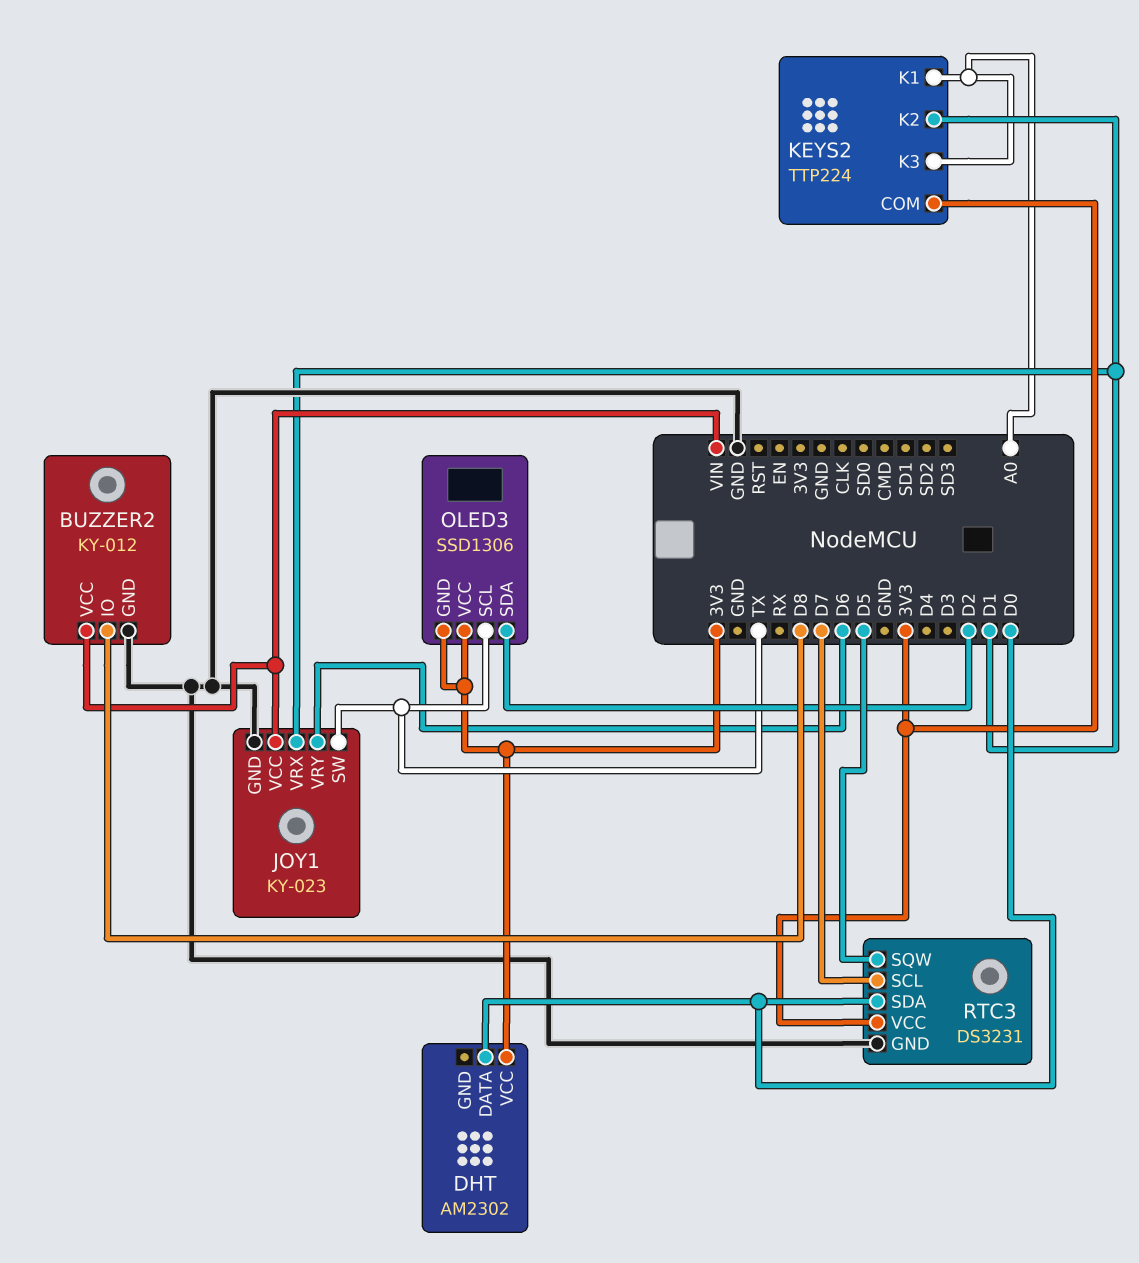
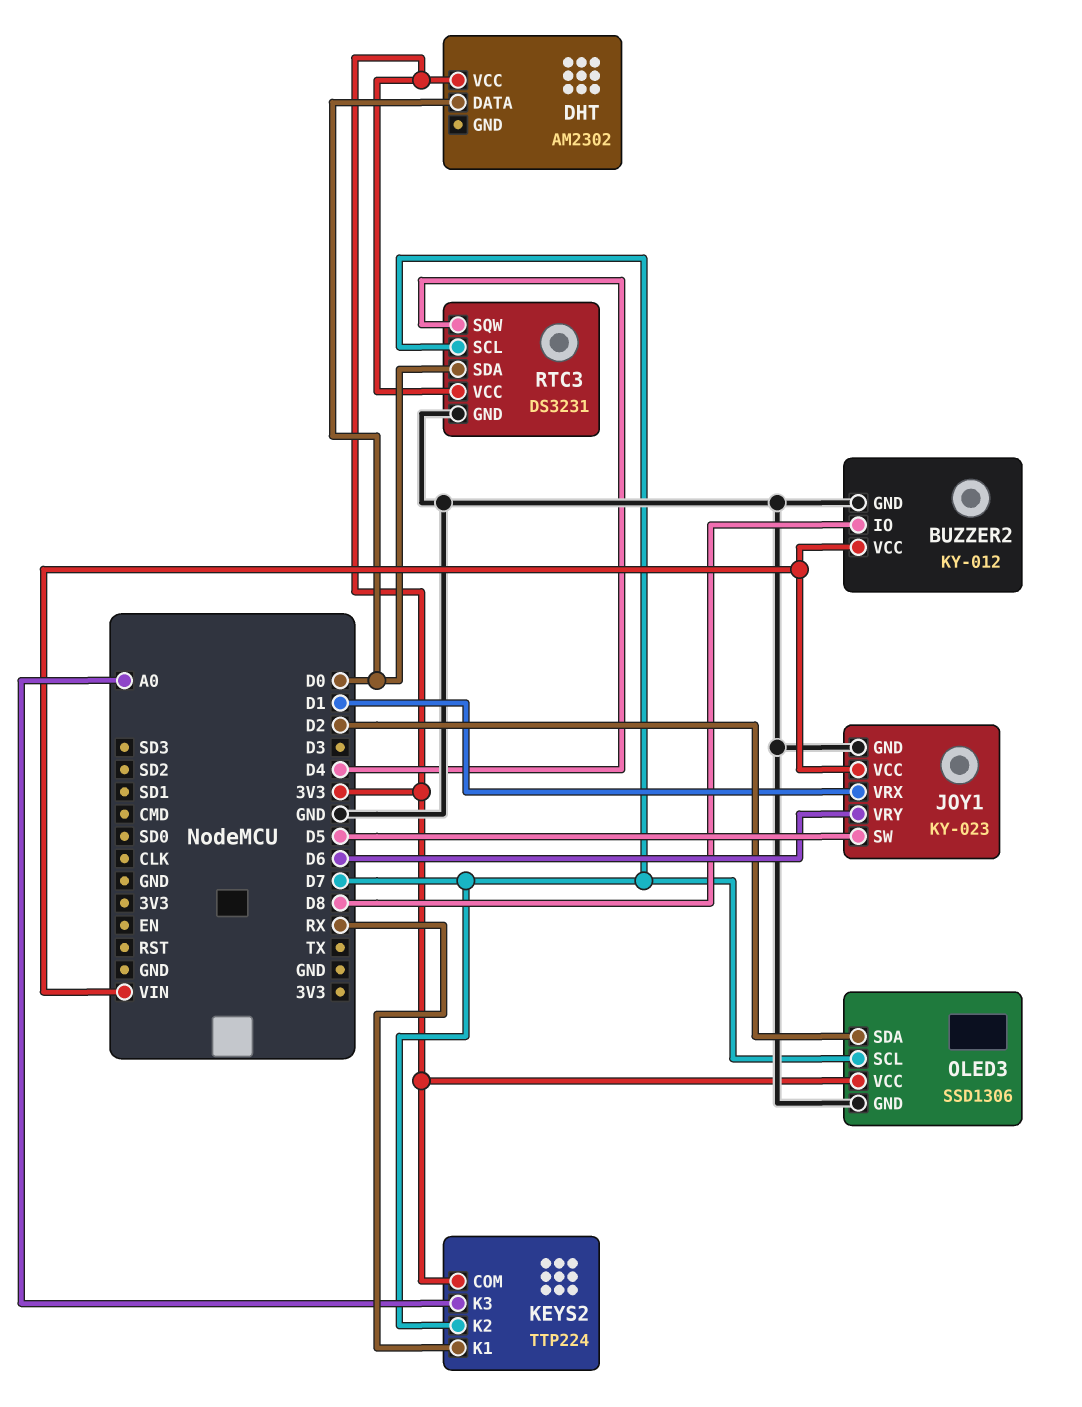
JOY1 pin SW: TX -> D5
KEYS2 pin K1: A0 -> RX
KEYS2 pin K2: D1 -> D7
OLED3 pin GND: 3V3 -> GND
OLED3 pin SCL: TX -> D7
RTC3 pin SQW: D5 -> D4

